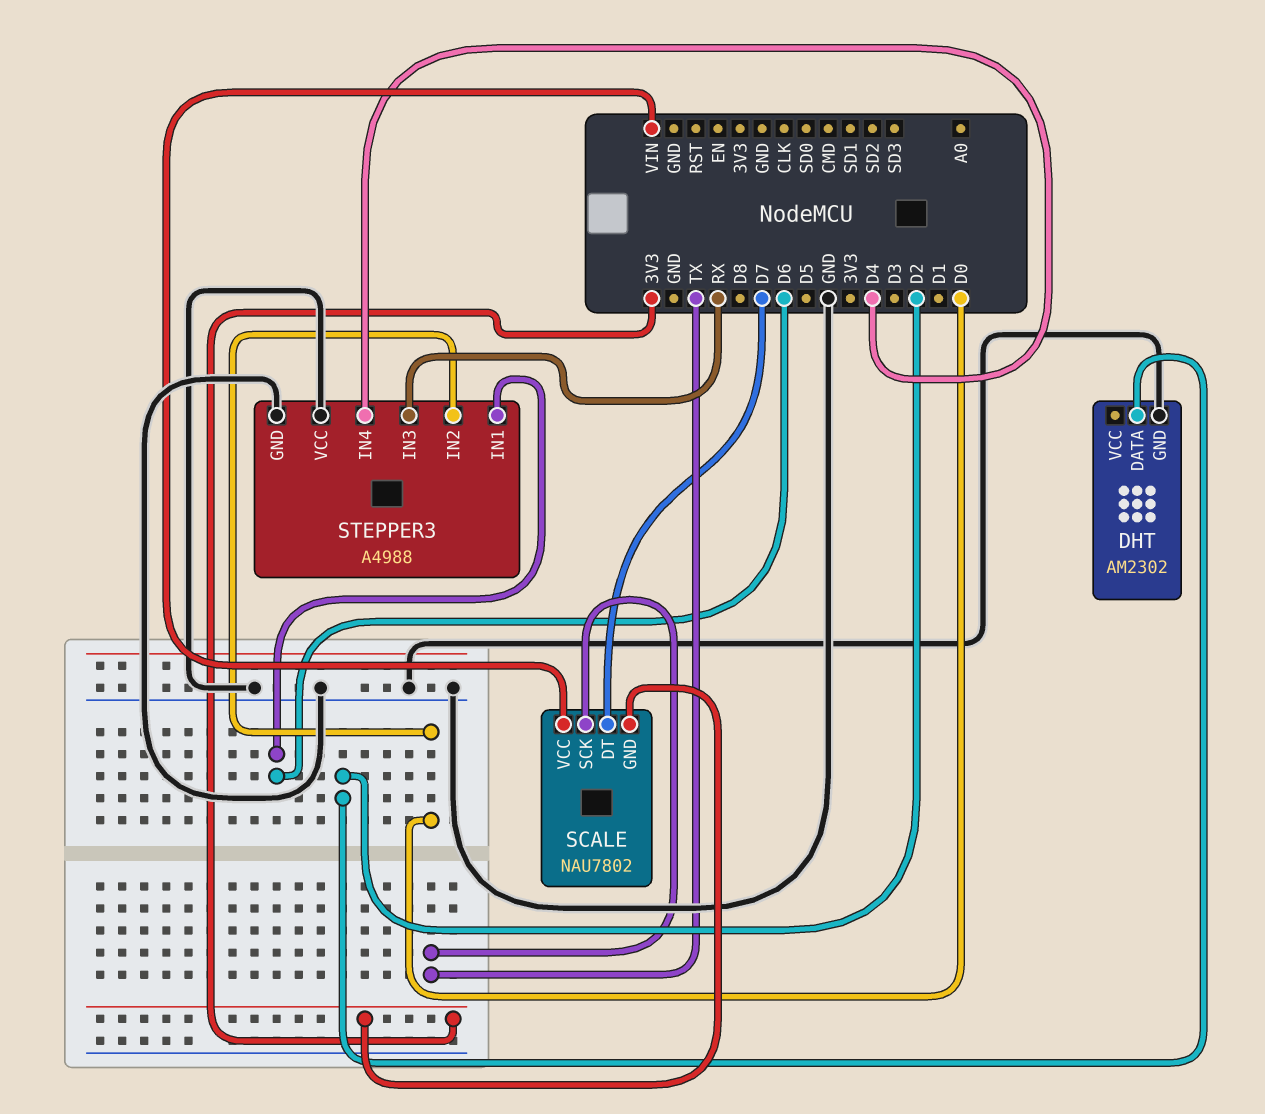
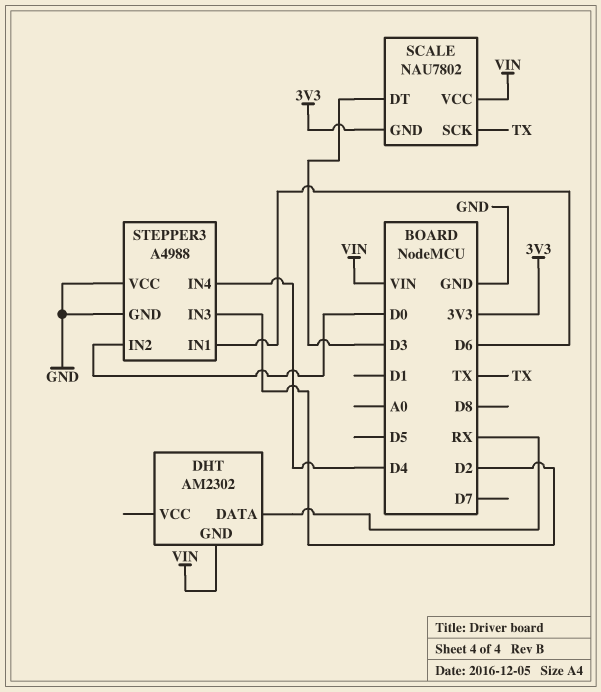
DHT pin DATA: D2 -> RX
DHT pin GND: GND -> VIN
SCALE pin DT: D7 -> D3
STEPPER3 pin IN3: RX -> D2

